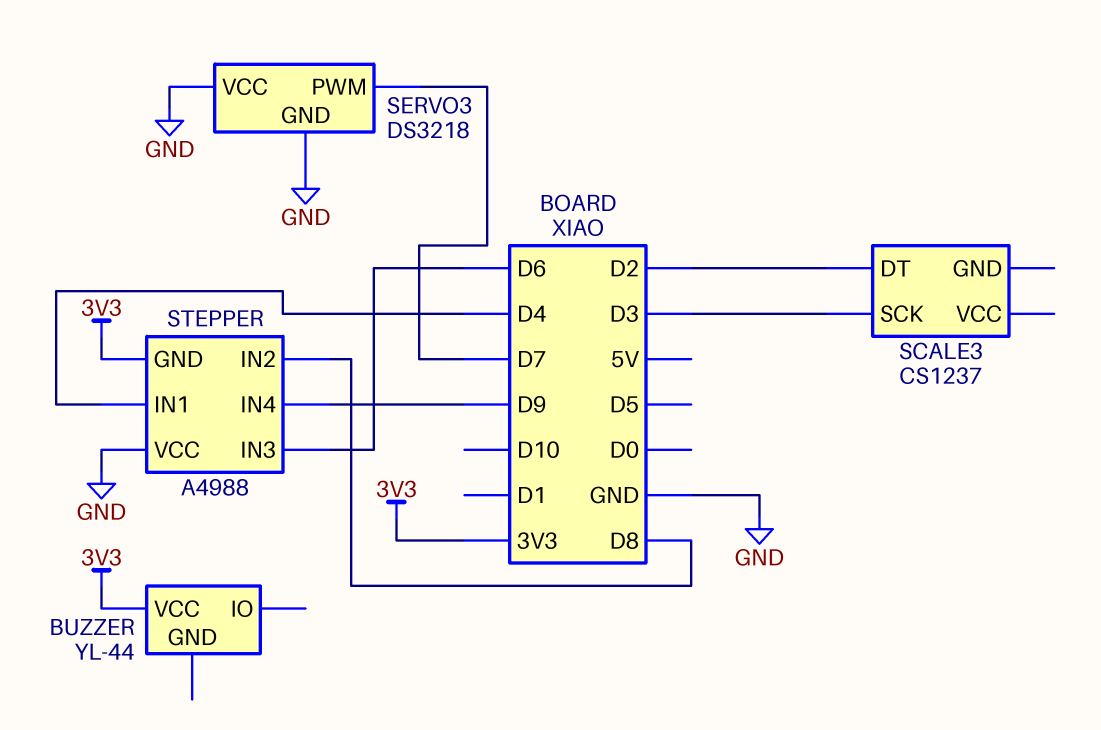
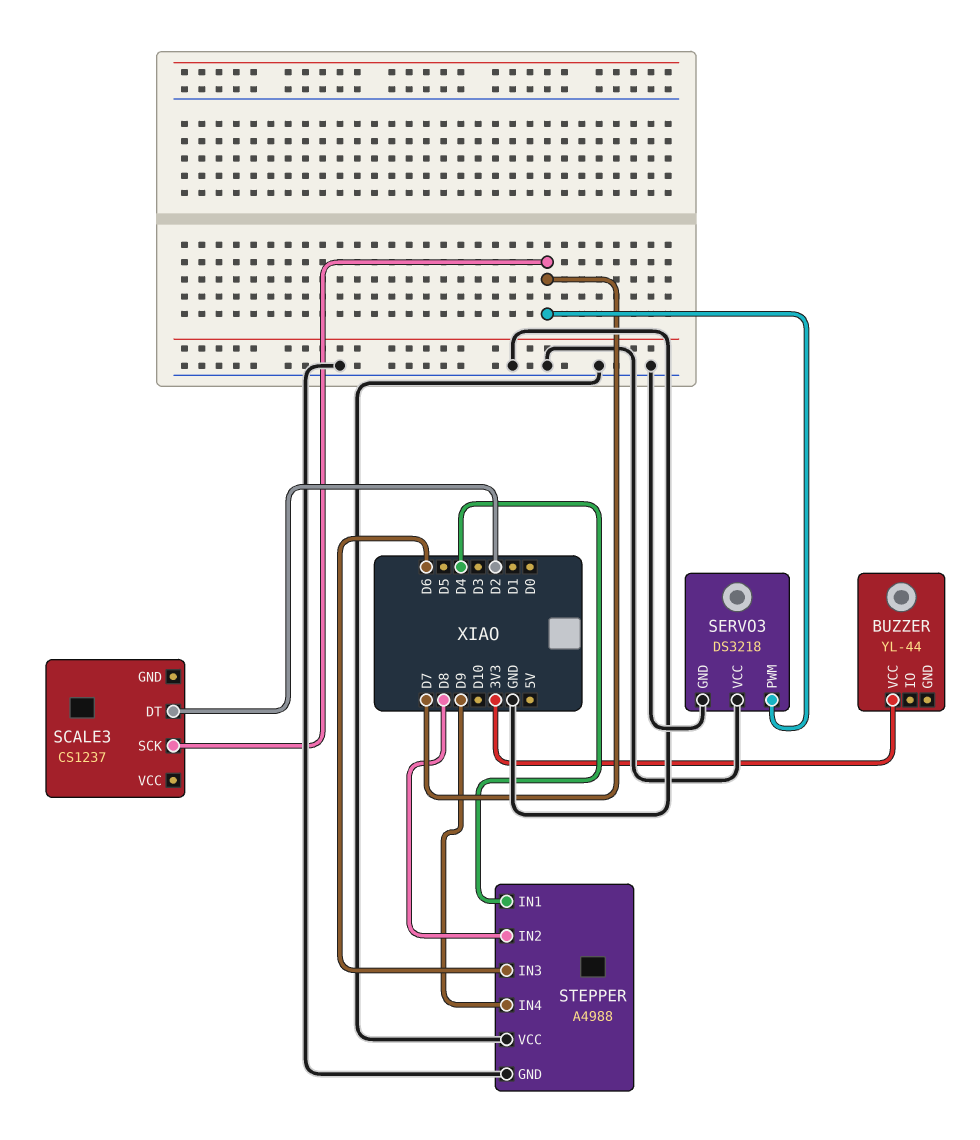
SCALE3 pin SCK: D3 -> D7
STEPPER pin GND: 3V3 -> GND

